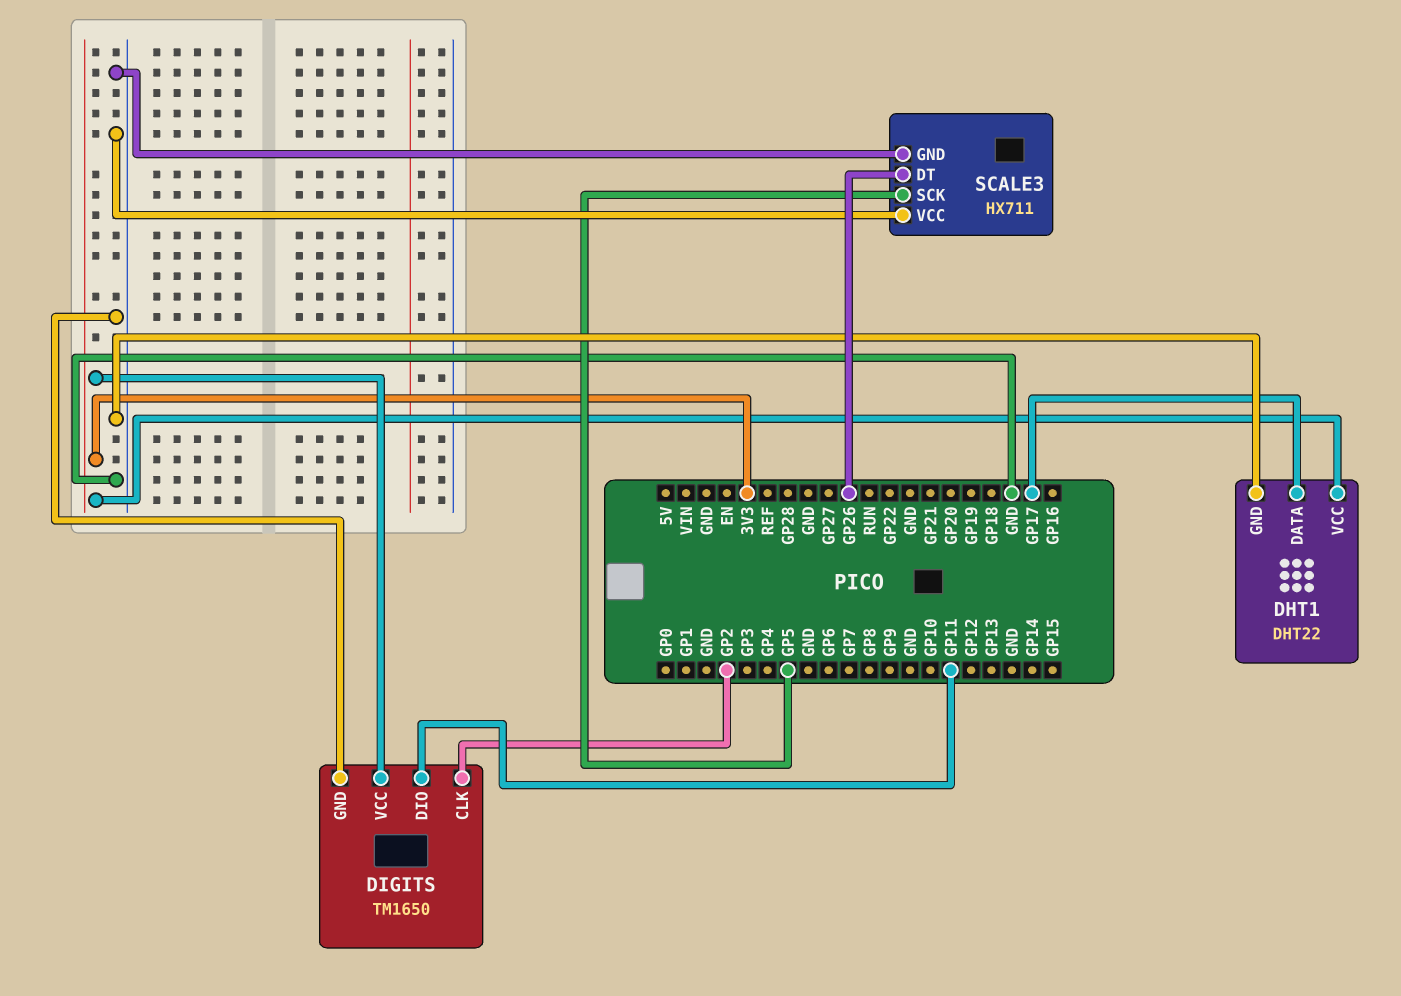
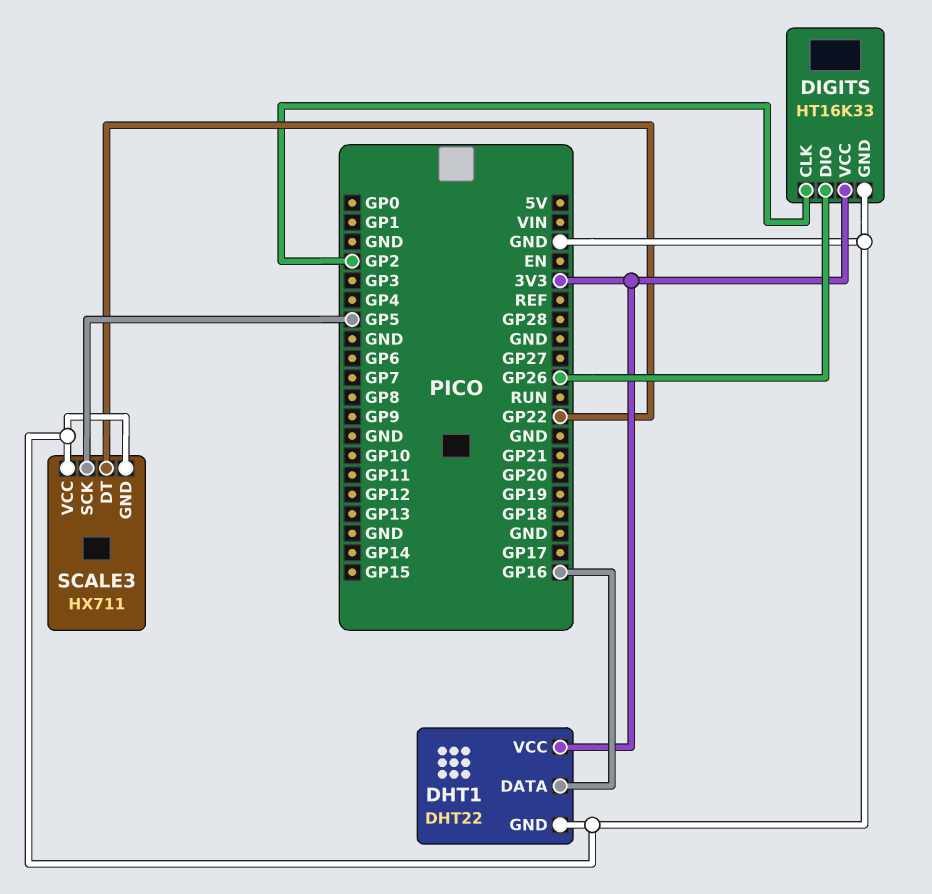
DHT1 pin DATA: GP17 -> GP16
DIGITS: TM1650 -> HT16K33
DIGITS pin DIO: GP11 -> GP26
SCALE3 pin DT: GP26 -> GP22

